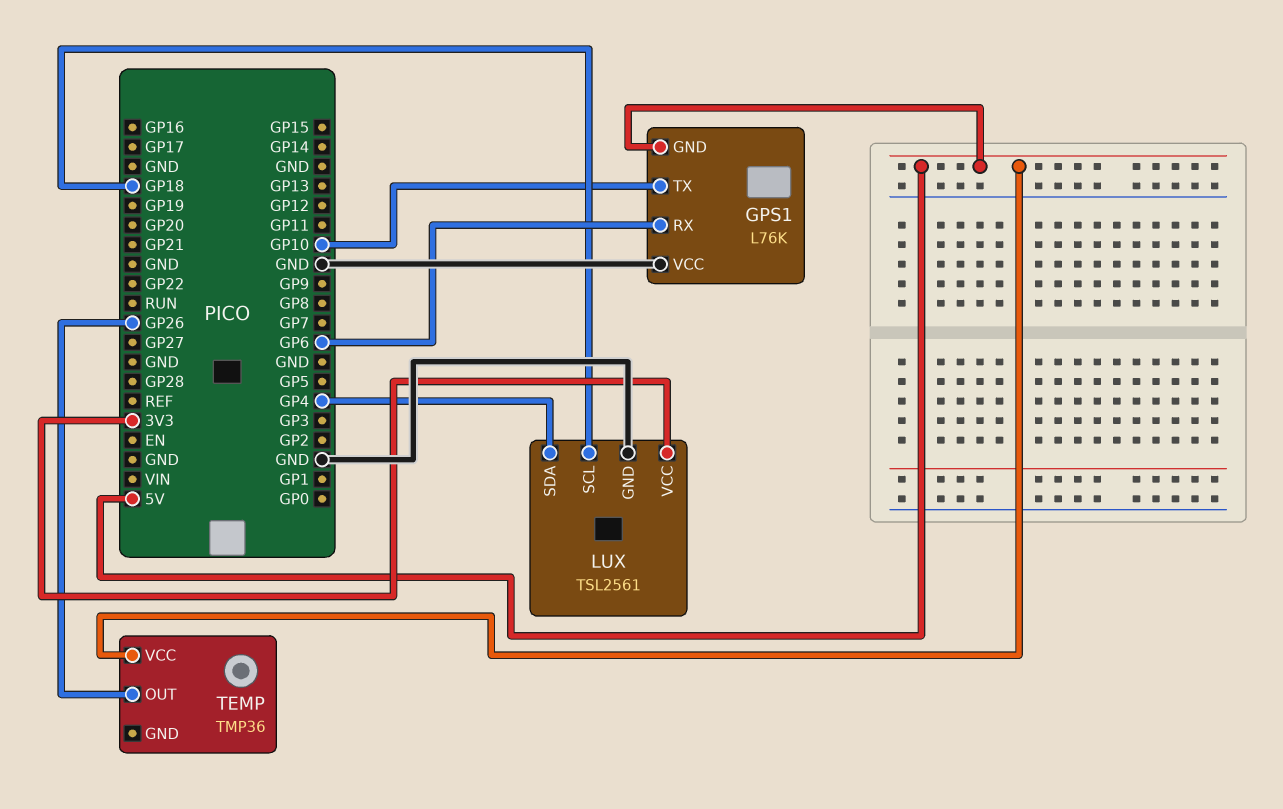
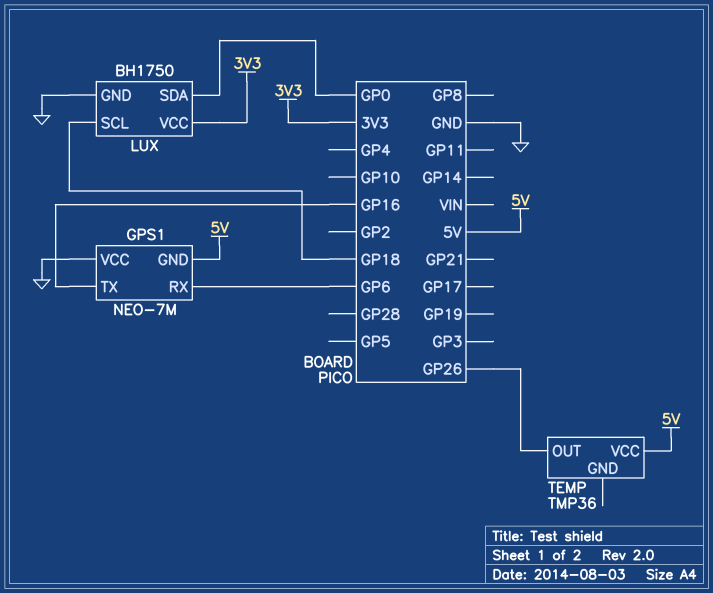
GPS1: L76K -> NEO-7M
GPS1 pin TX: GP10 -> GP16
LUX: TSL2561 -> BH1750
LUX pin SDA: GP4 -> GP0

